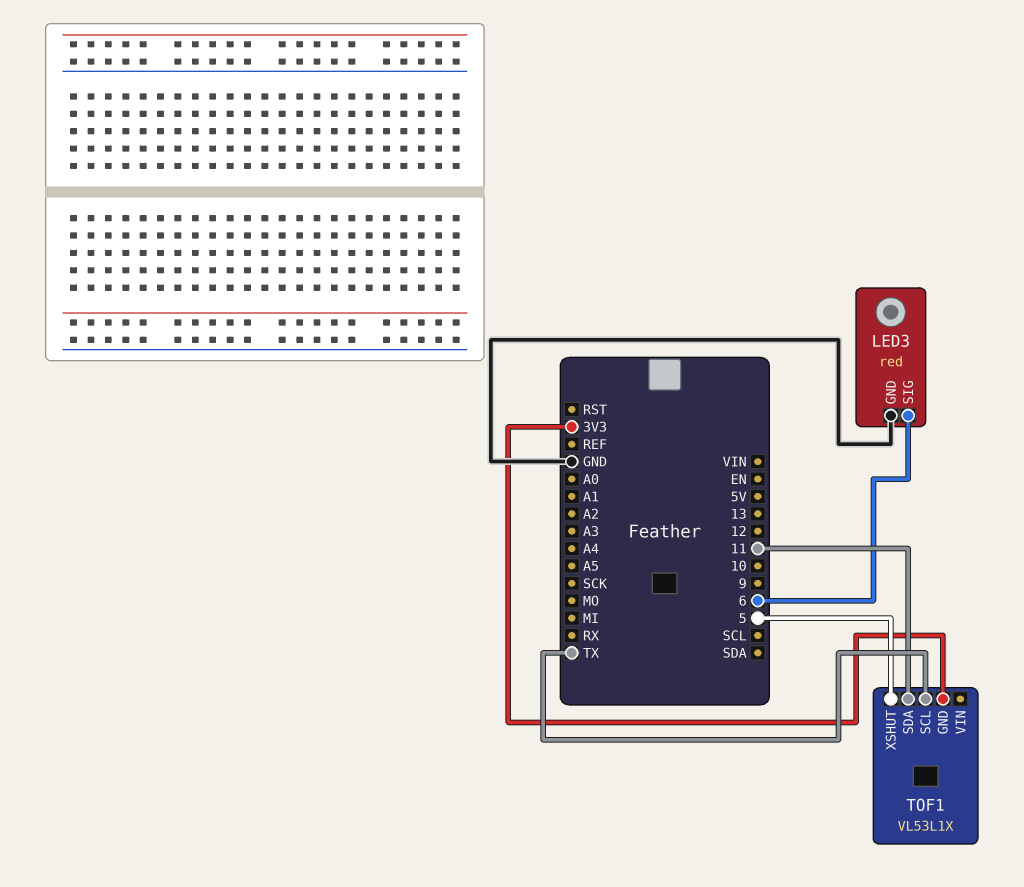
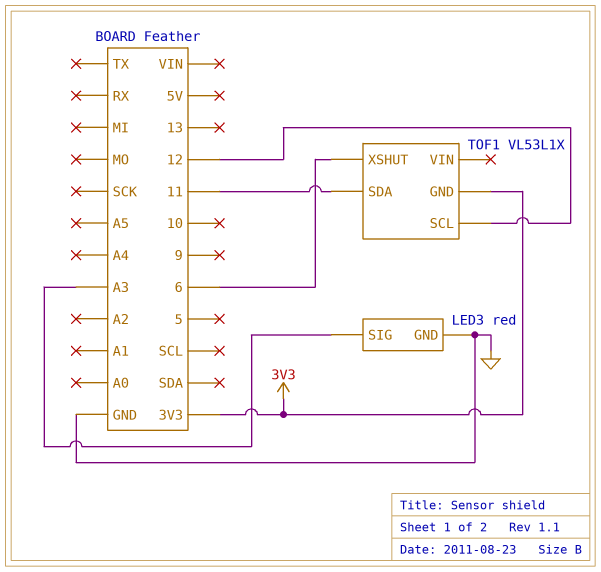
LED3 pin SIG: 6 -> A3
TOF1 pin SCL: TX -> 12
TOF1 pin XSHUT: 5 -> 6

